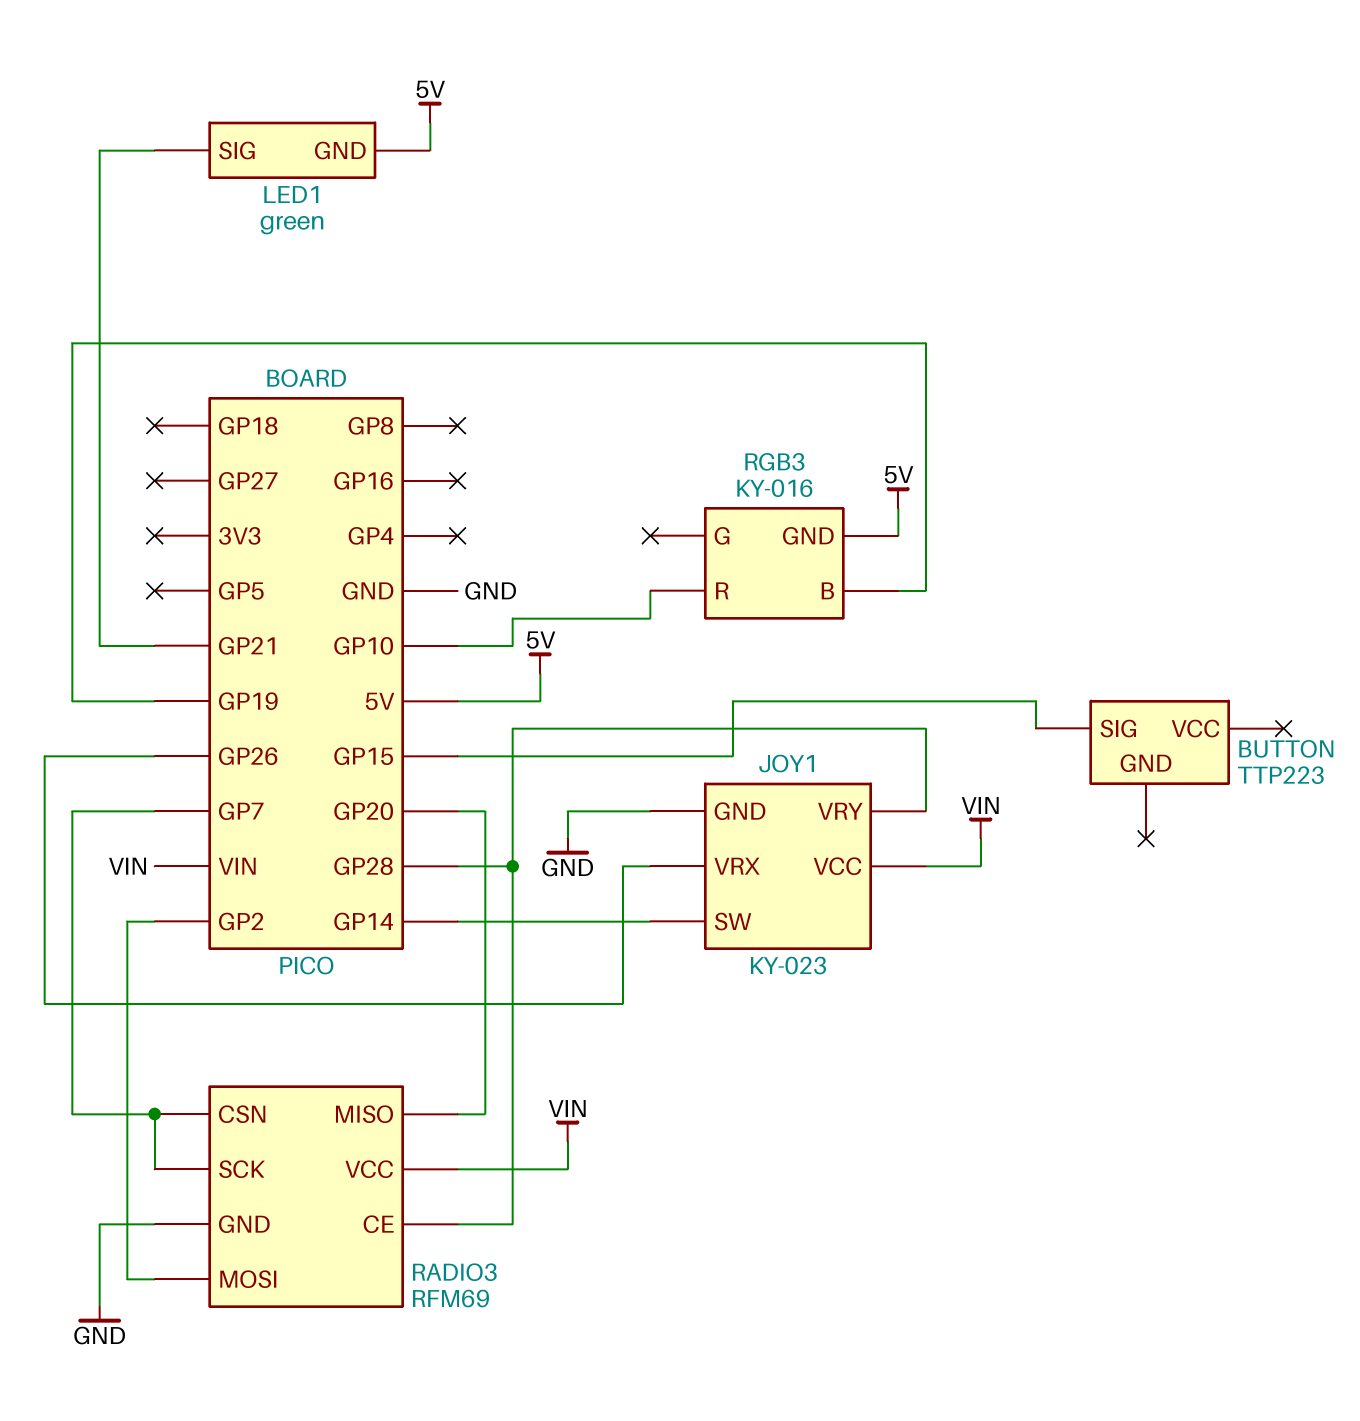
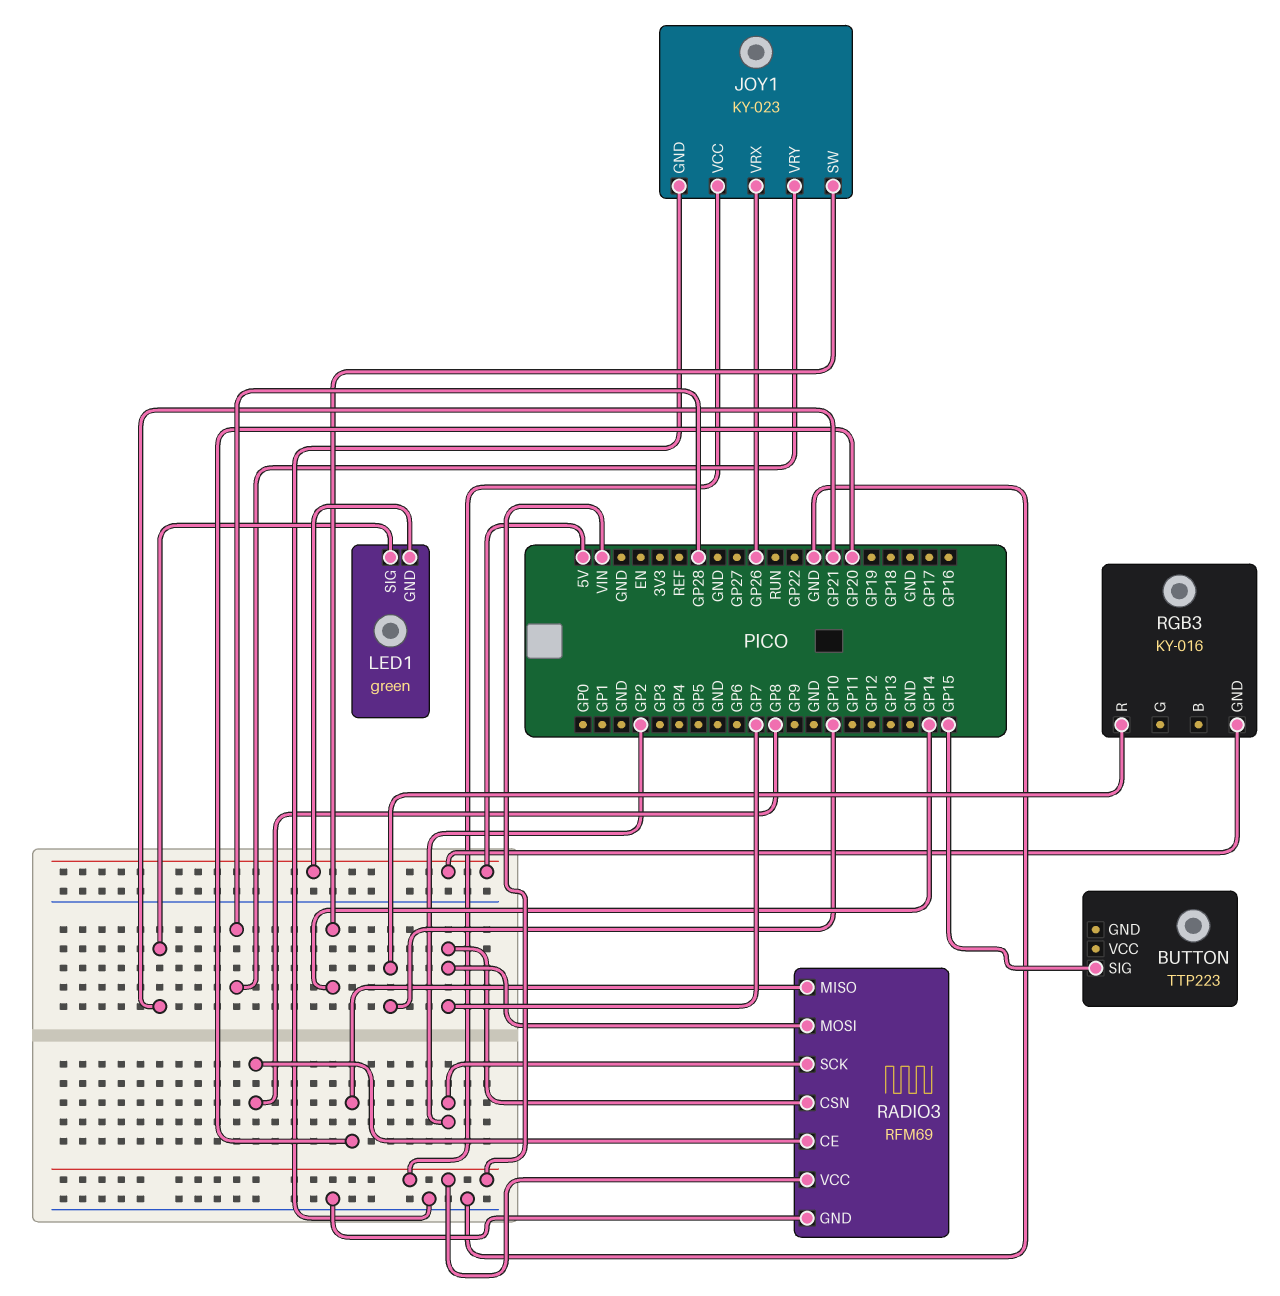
RADIO3 pin CE: GP28 -> GP8
RADIO3 pin MOSI: GP2 -> GP7
RADIO3 pin SCK: GP7 -> GP2
RGB3 pin B: GP19 -> none

